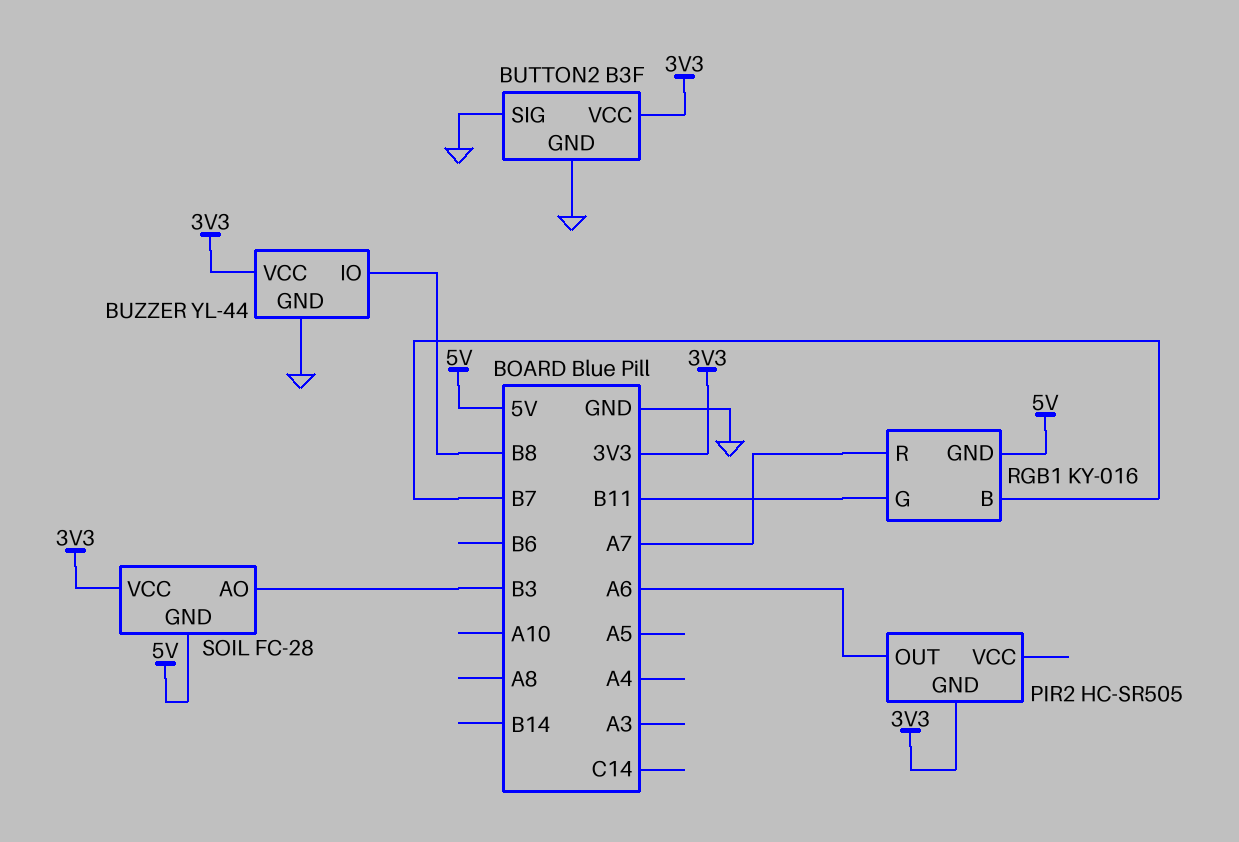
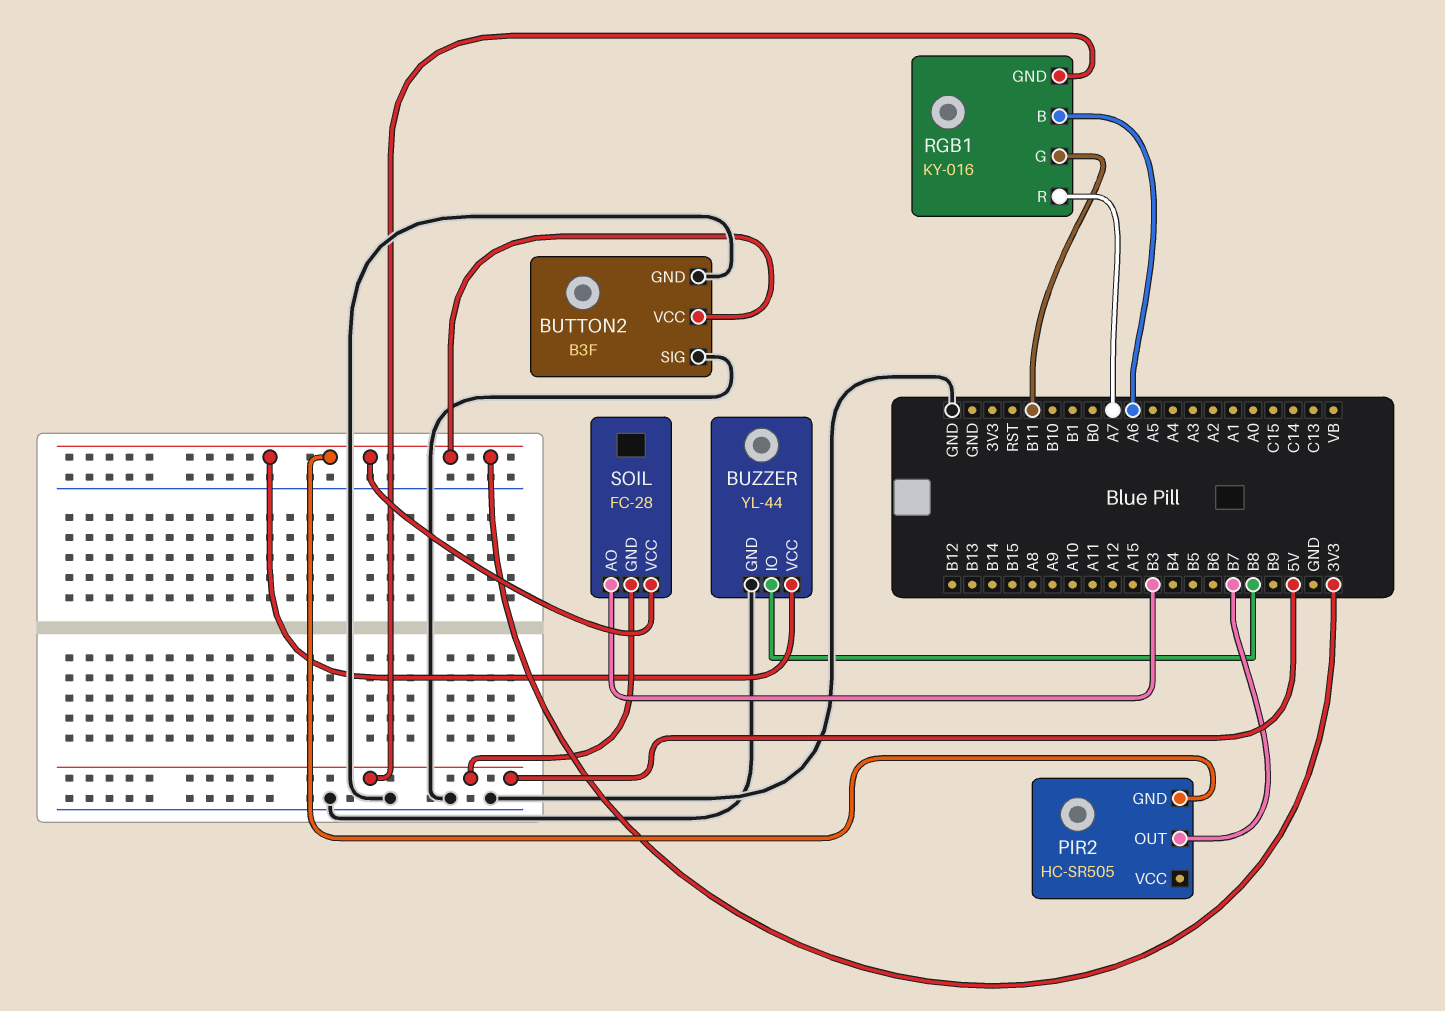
PIR2 pin OUT: A6 -> B7
RGB1 pin B: B7 -> A6

